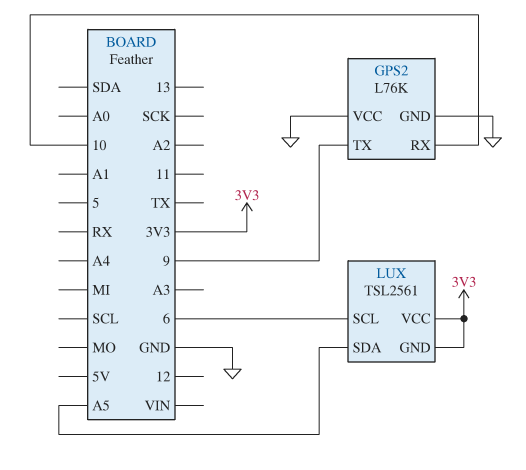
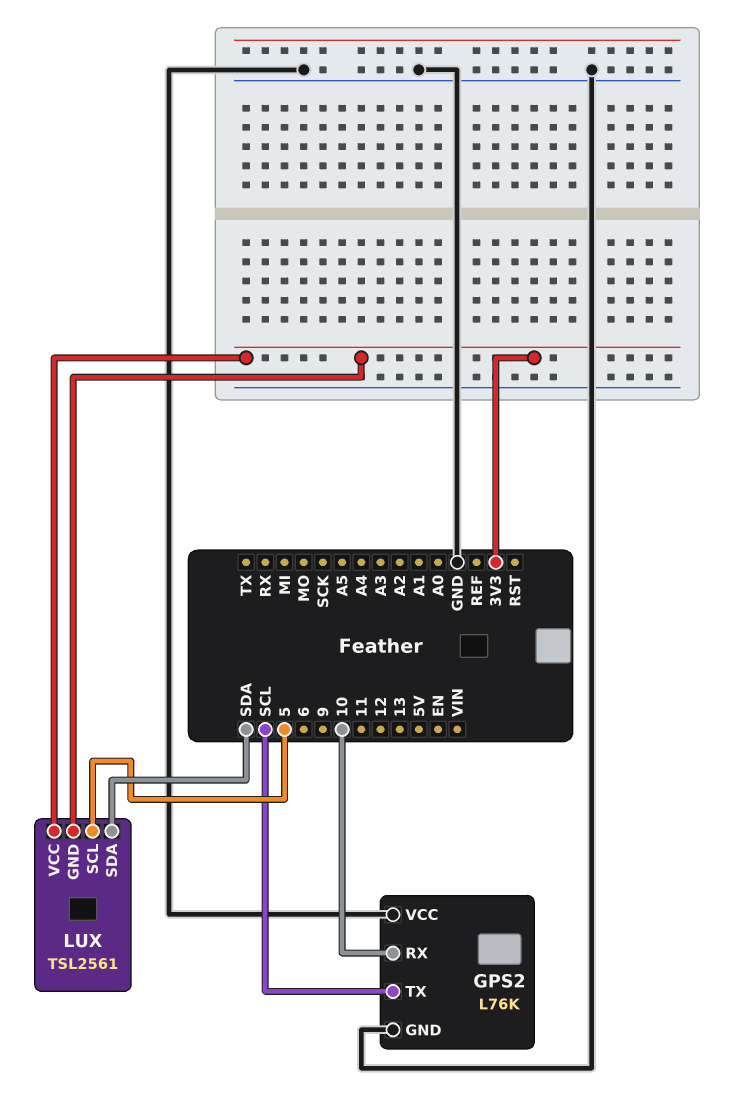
GPS2 pin TX: 9 -> SCL
LUX pin SCL: 6 -> 5
LUX pin SDA: A5 -> SDA

